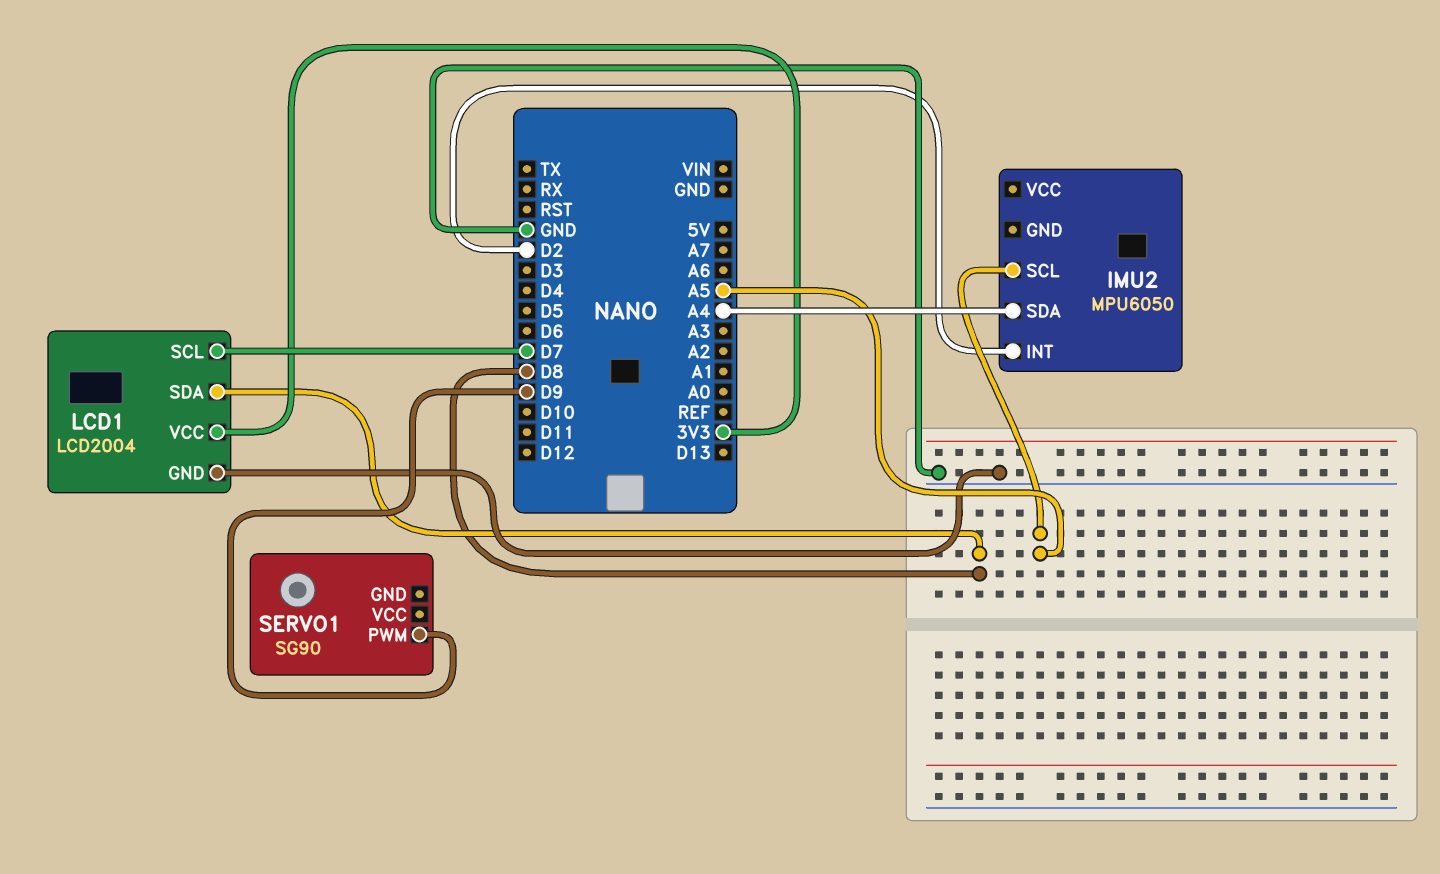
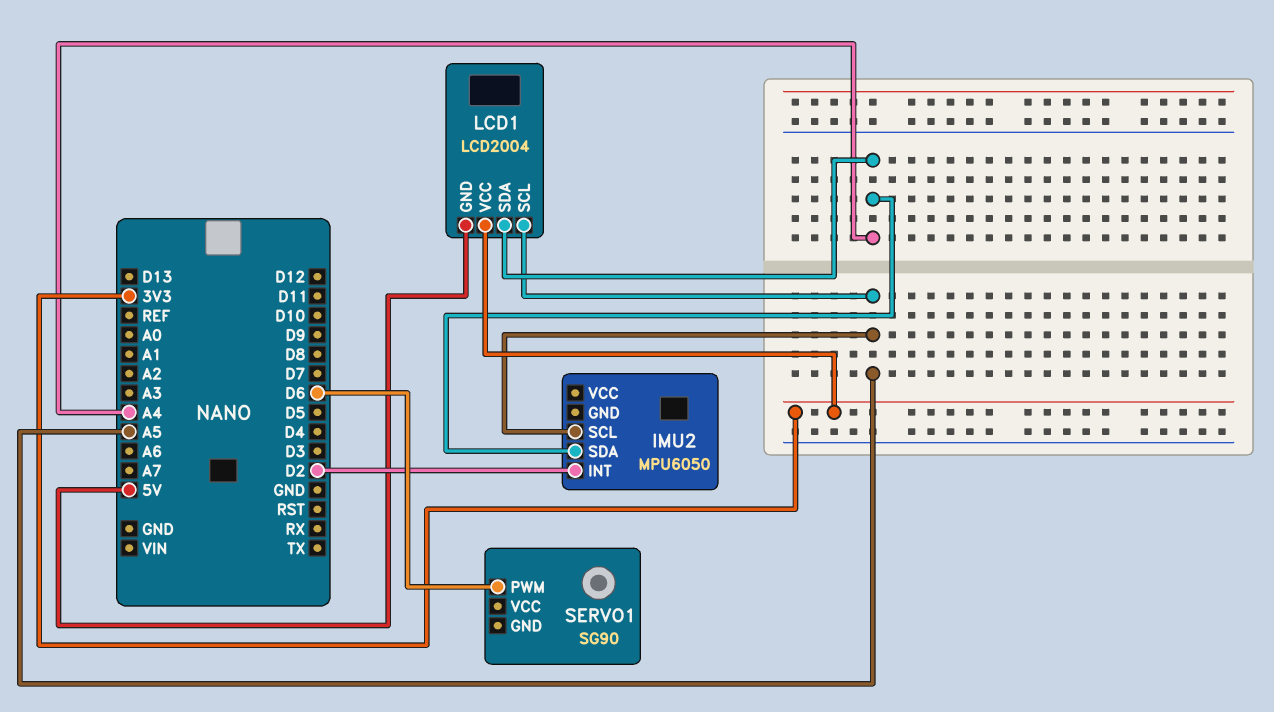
LCD1 pin GND: GND -> 5V
LCD1 pin SCL: D7 -> A5
LCD1 pin SDA: D8 -> A4
SERVO1 pin PWM: D9 -> D6

